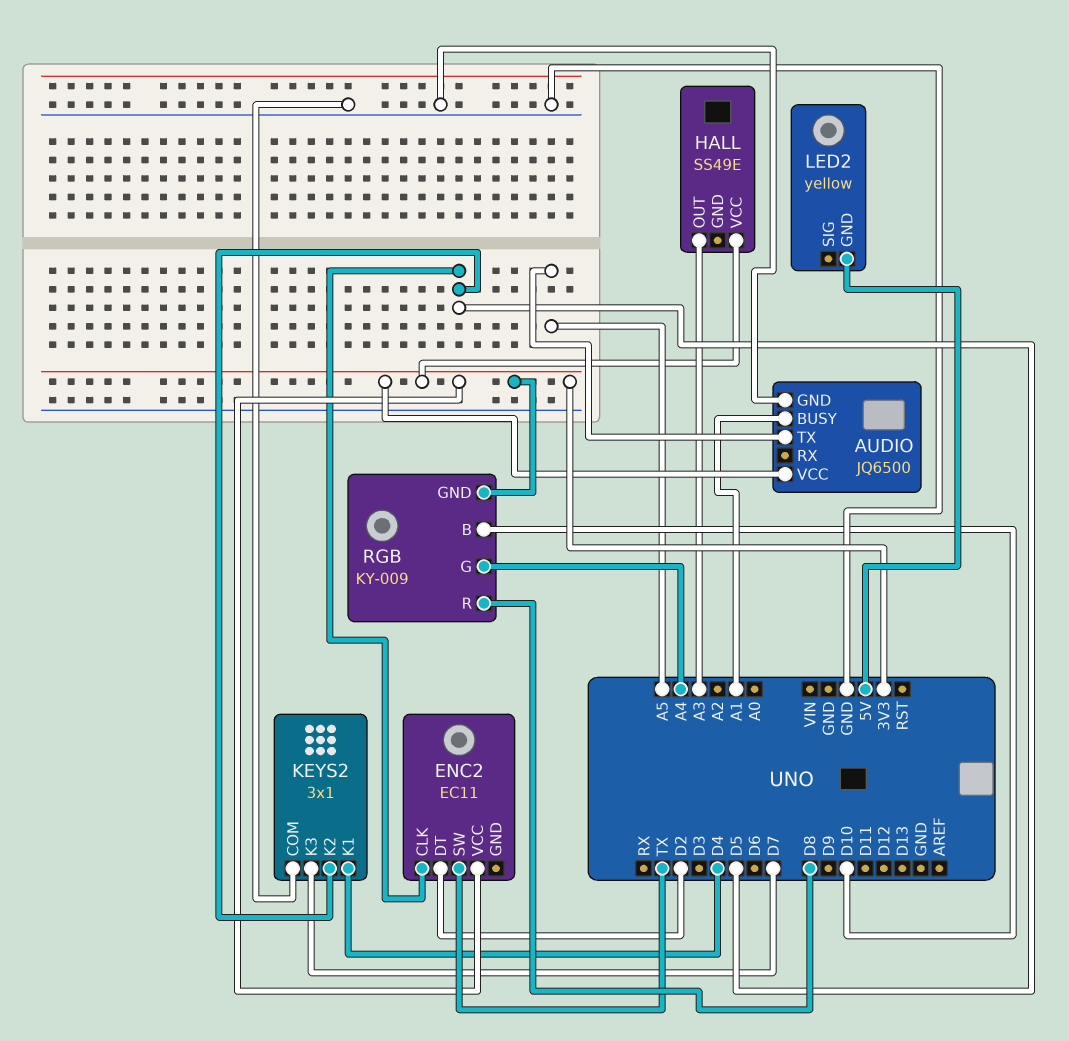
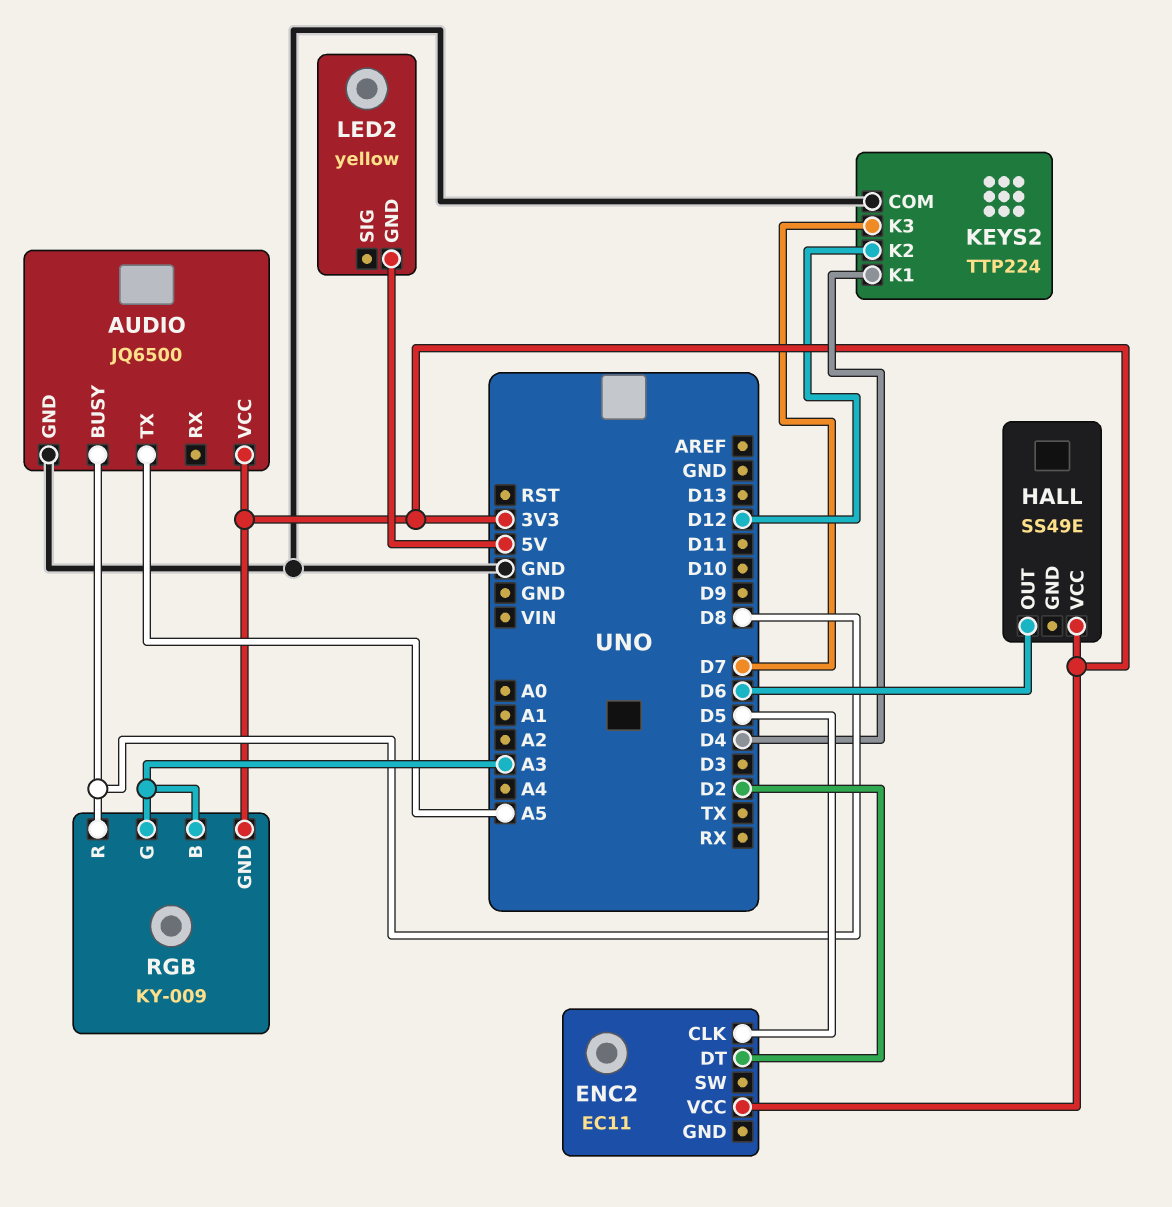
AUDIO pin BUSY: A1 -> D8
ENC2 pin SW: TX -> none
HALL pin OUT: A3 -> D6
KEYS2: 3x1 -> TTP224
KEYS2 pin K2: D5 -> D12
RGB pin B: D10 -> A3
RGB pin G: A4 -> A3

